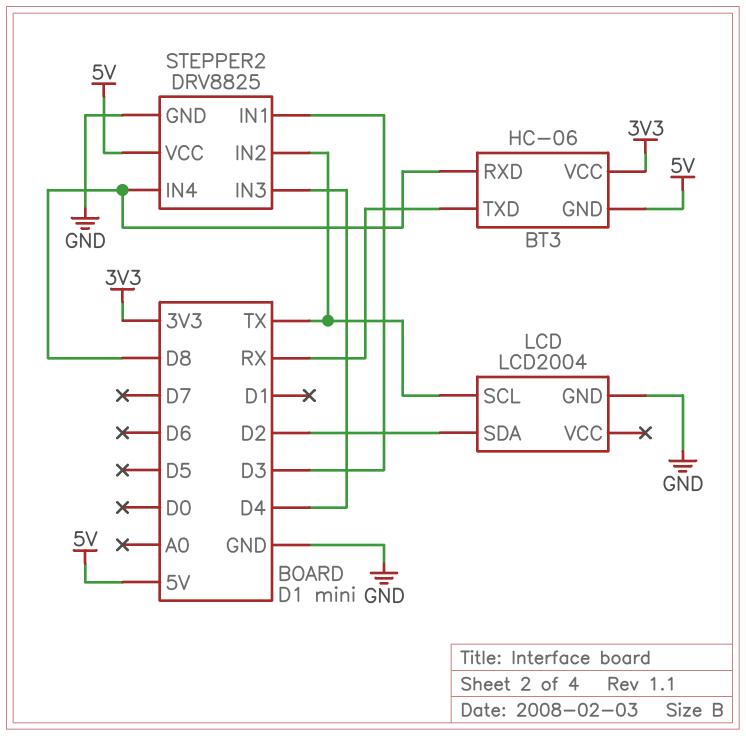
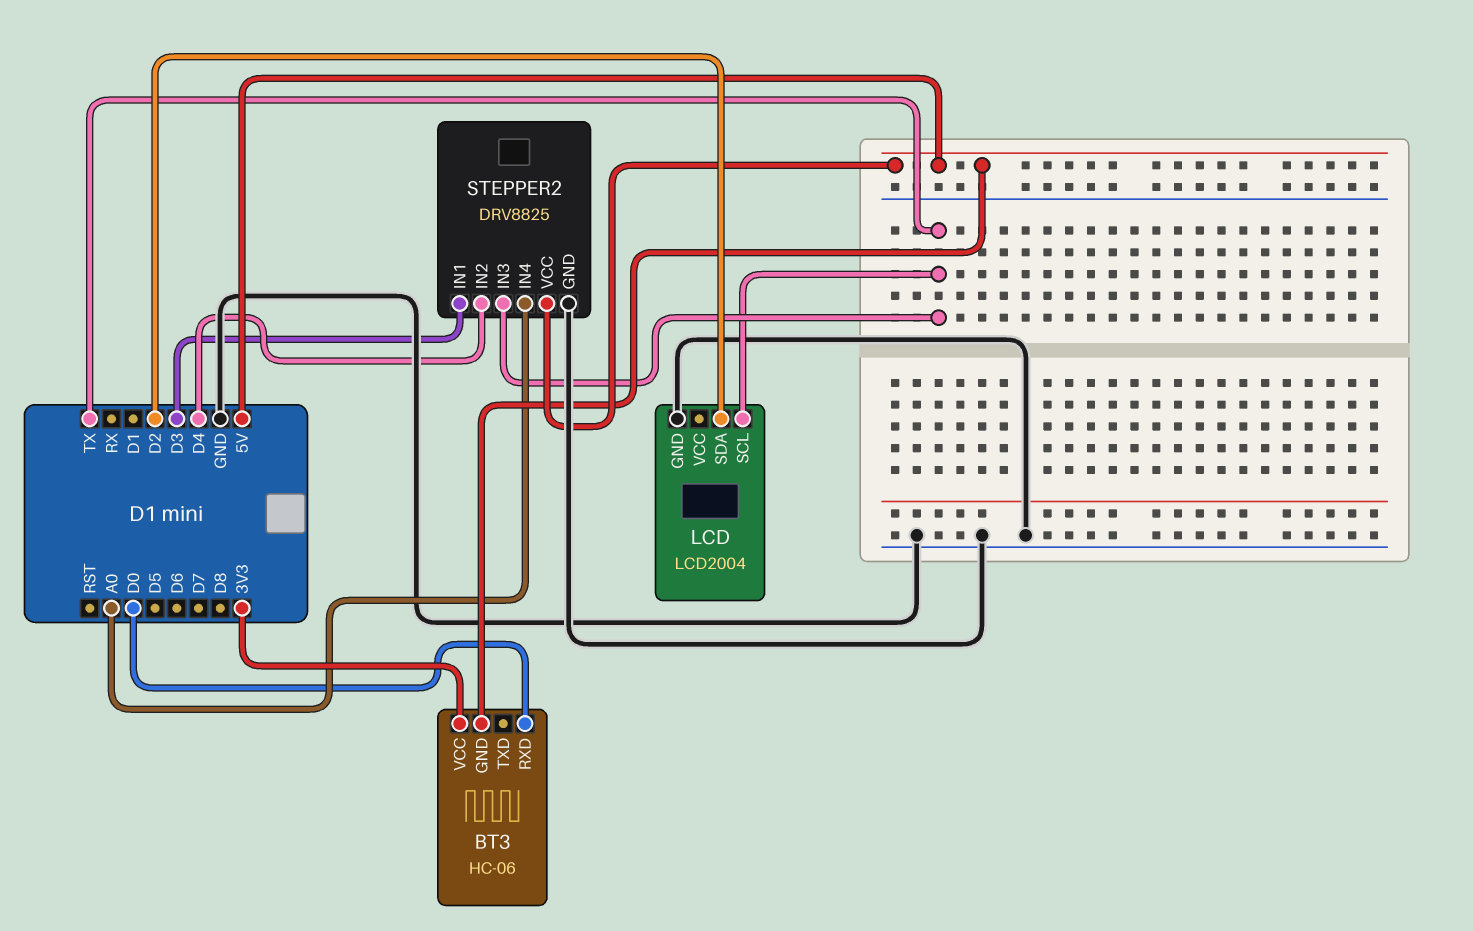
BT3 pin RXD: D8 -> D0
BT3 pin TXD: RX -> none
STEPPER2 pin IN2: TX -> D4
STEPPER2 pin IN3: D4 -> TX
STEPPER2 pin IN4: D8 -> A0

